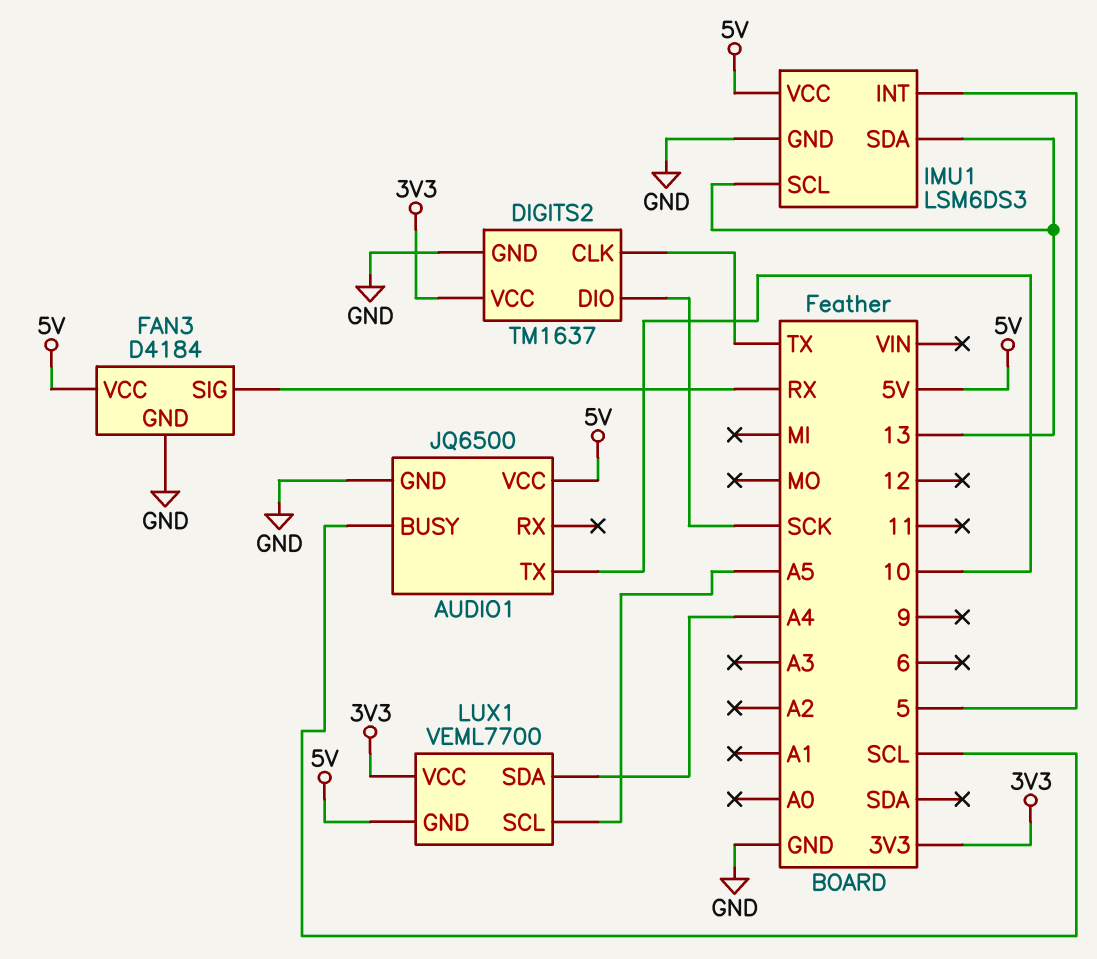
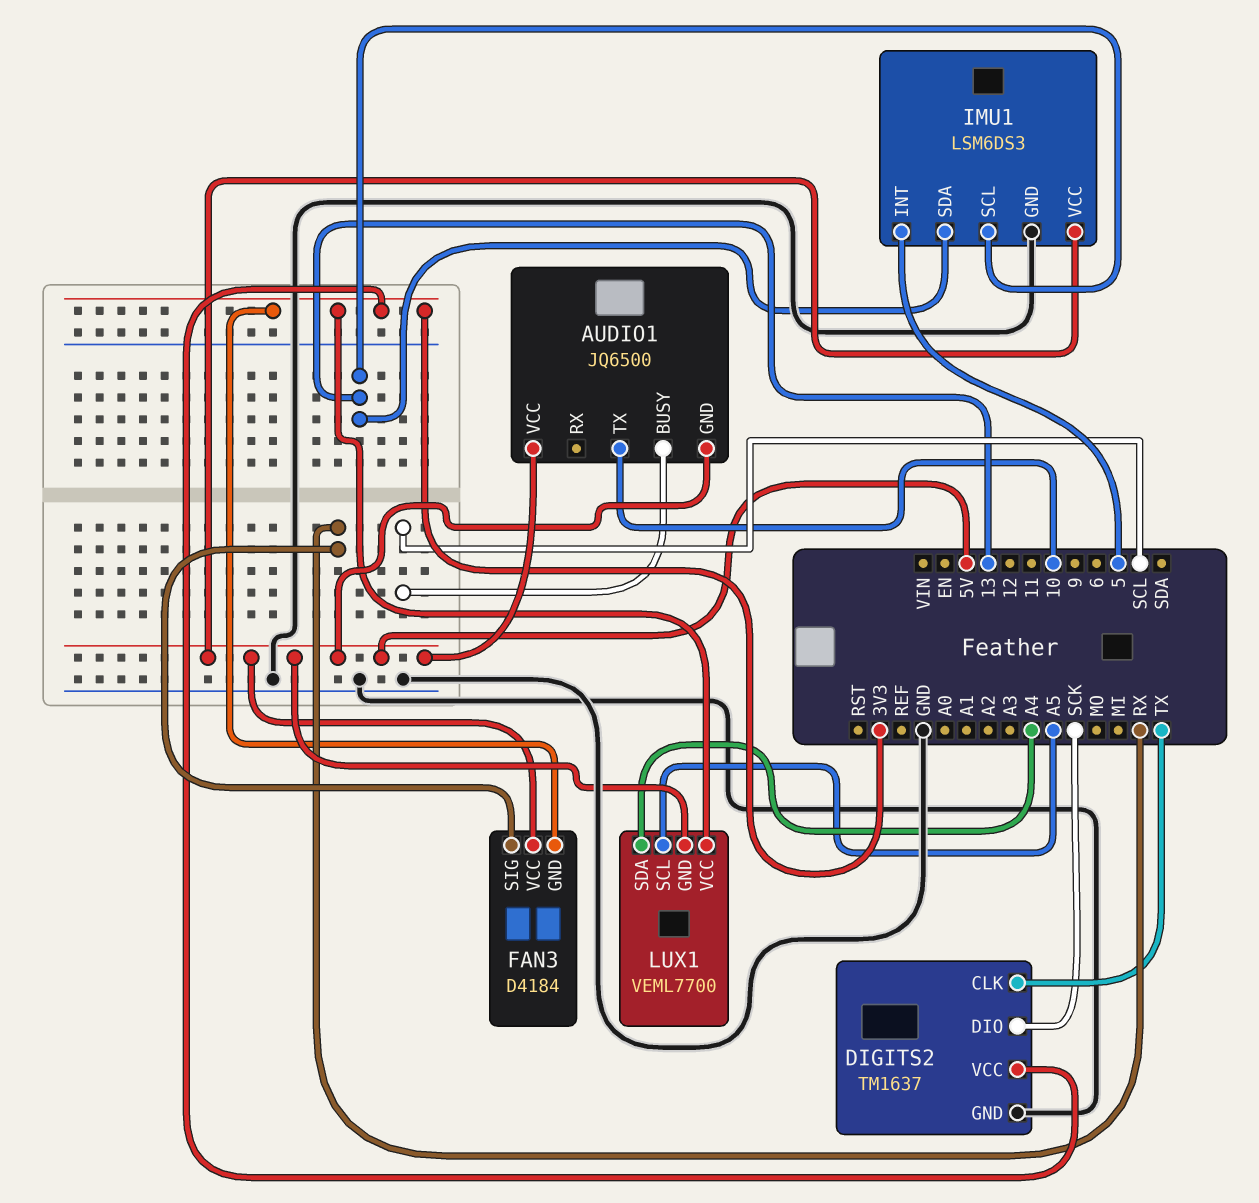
AUDIO1 pin GND: GND -> 5V
FAN3 pin GND: GND -> 3V3

